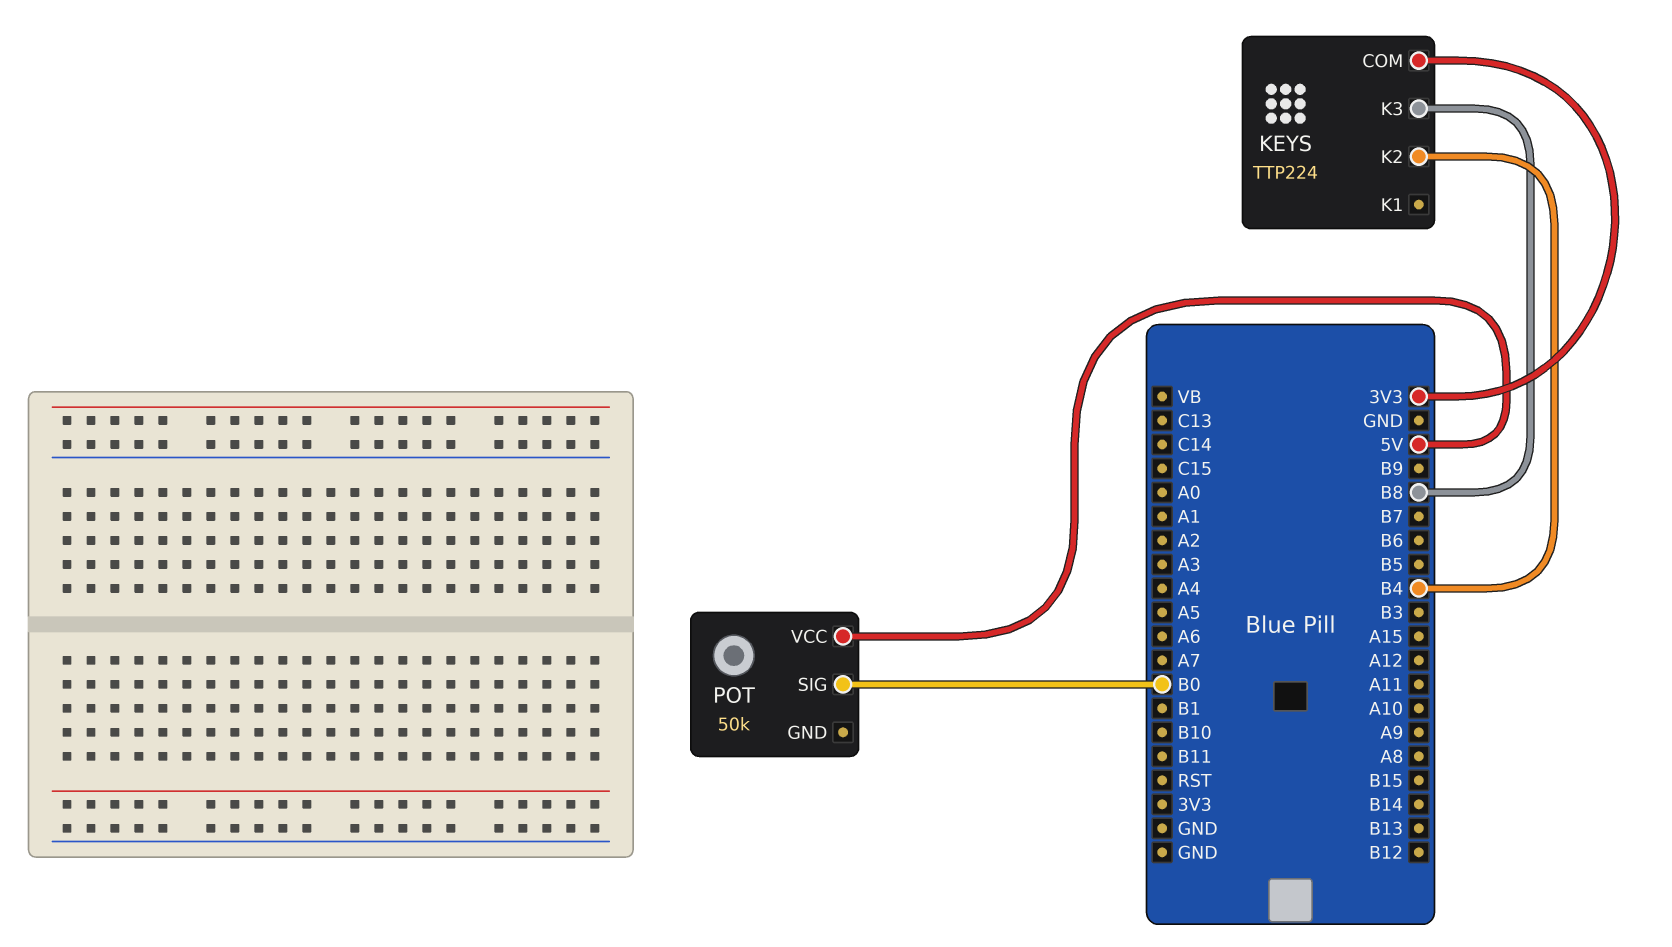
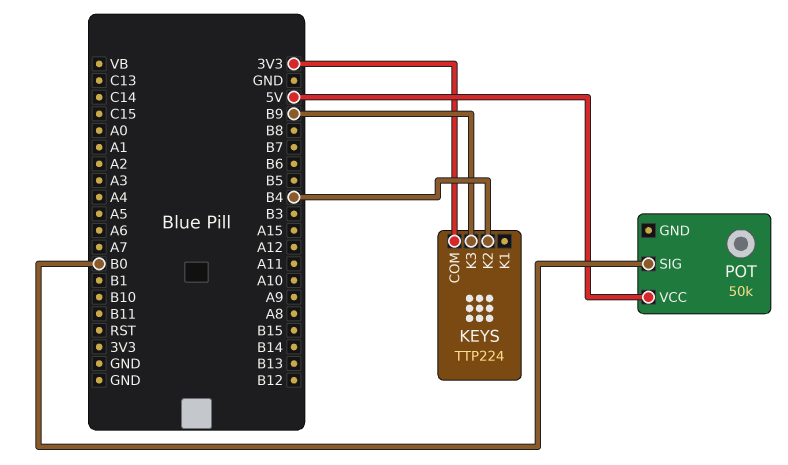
KEYS pin K3: B8 -> B9

